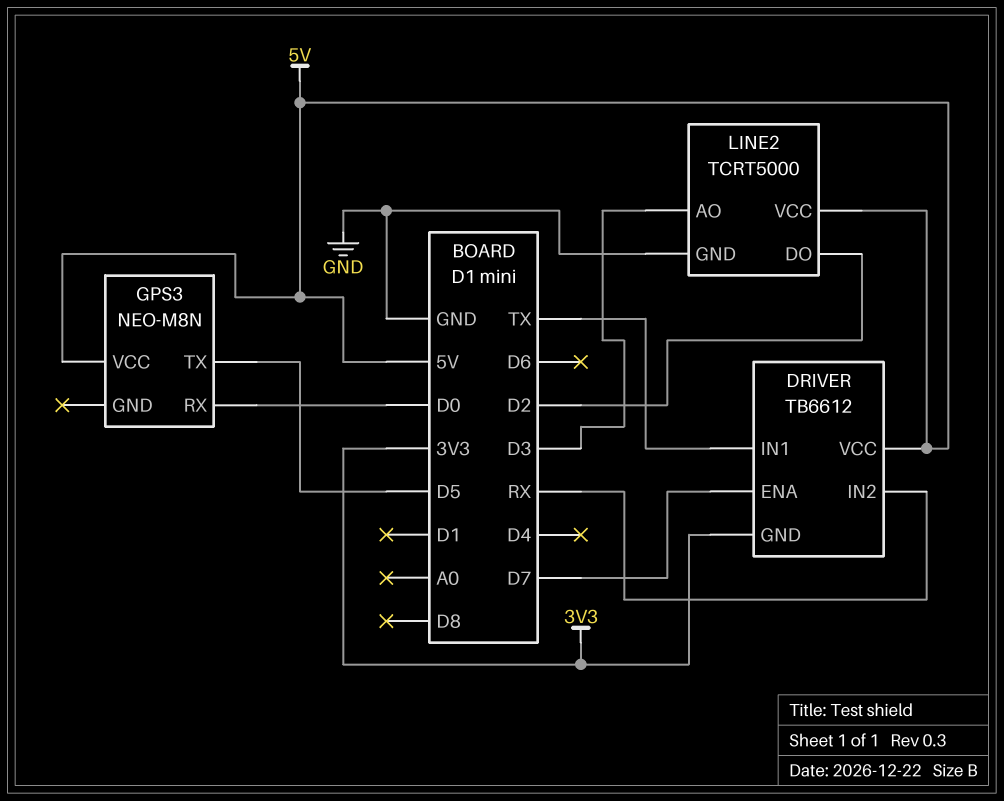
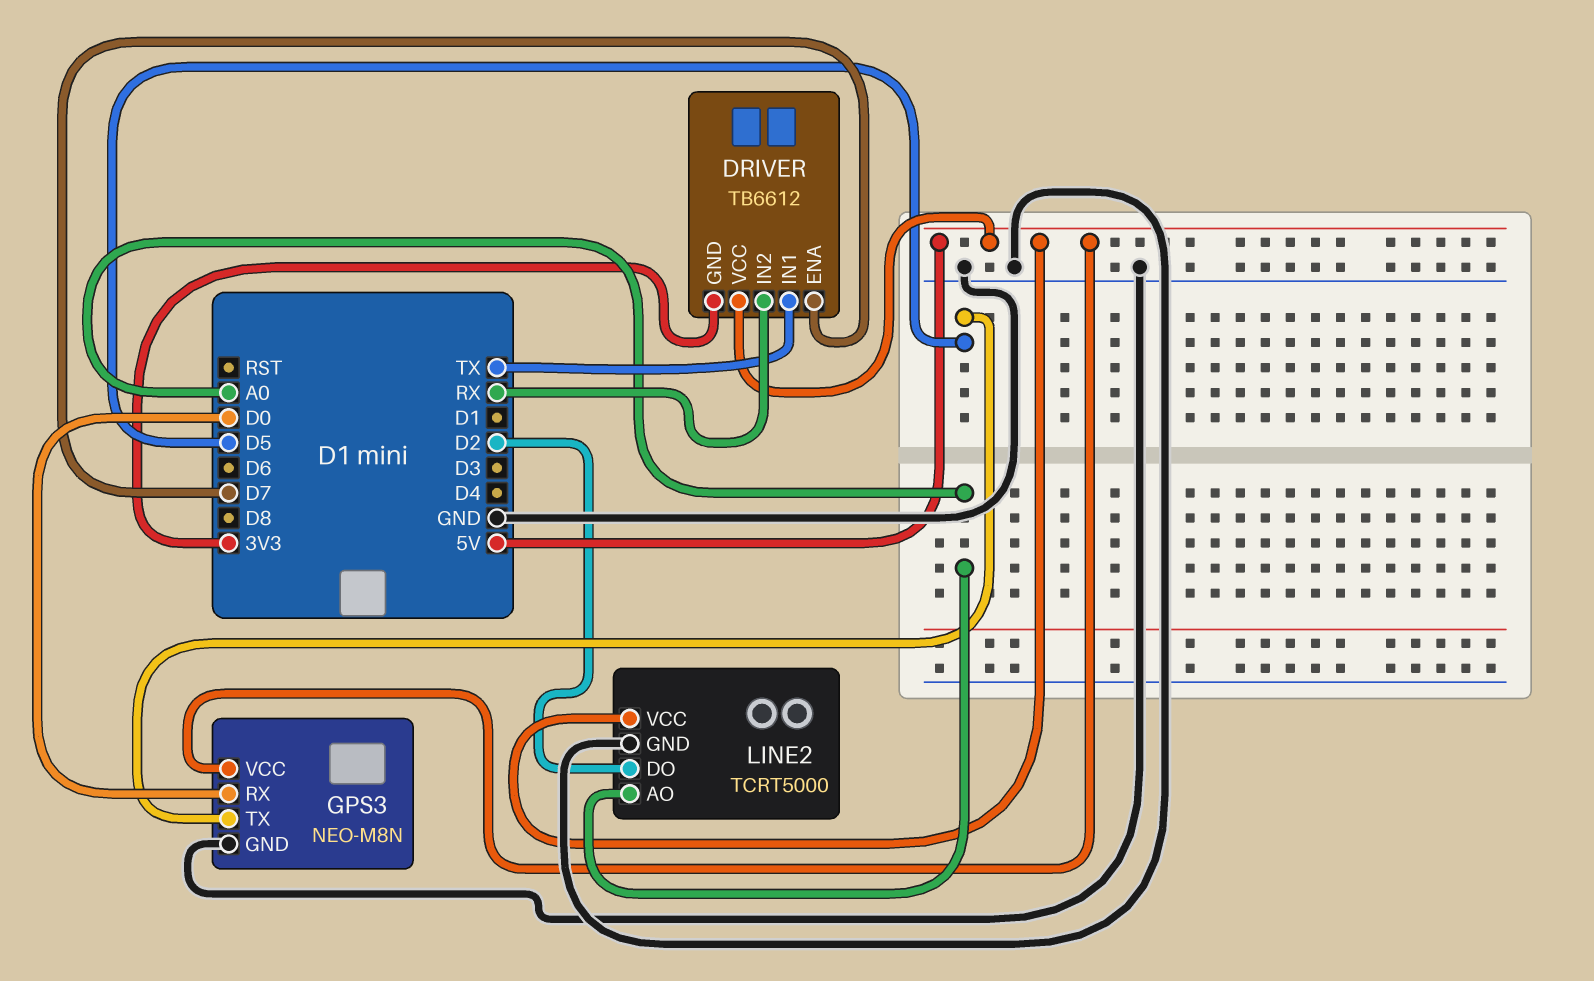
GPS3 pin GND: none -> GND
LINE2 pin AO: D3 -> A0

